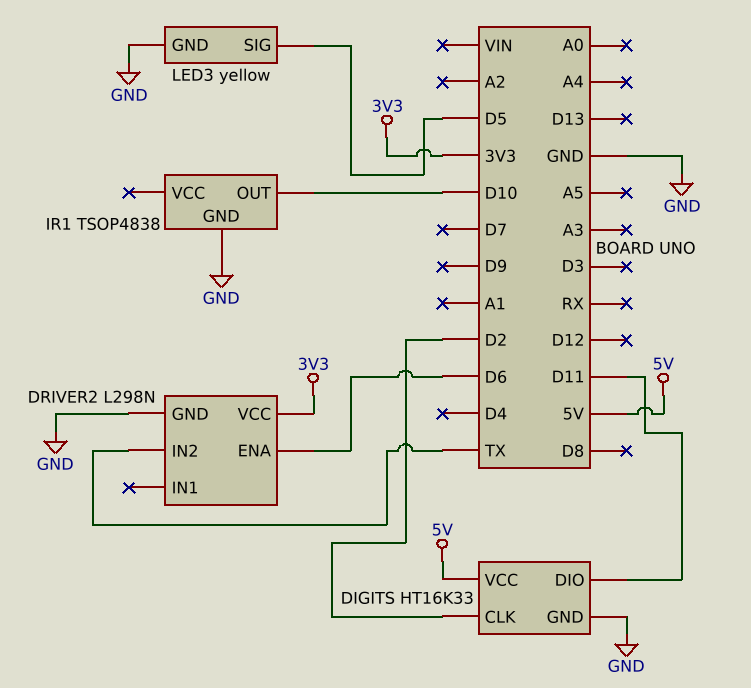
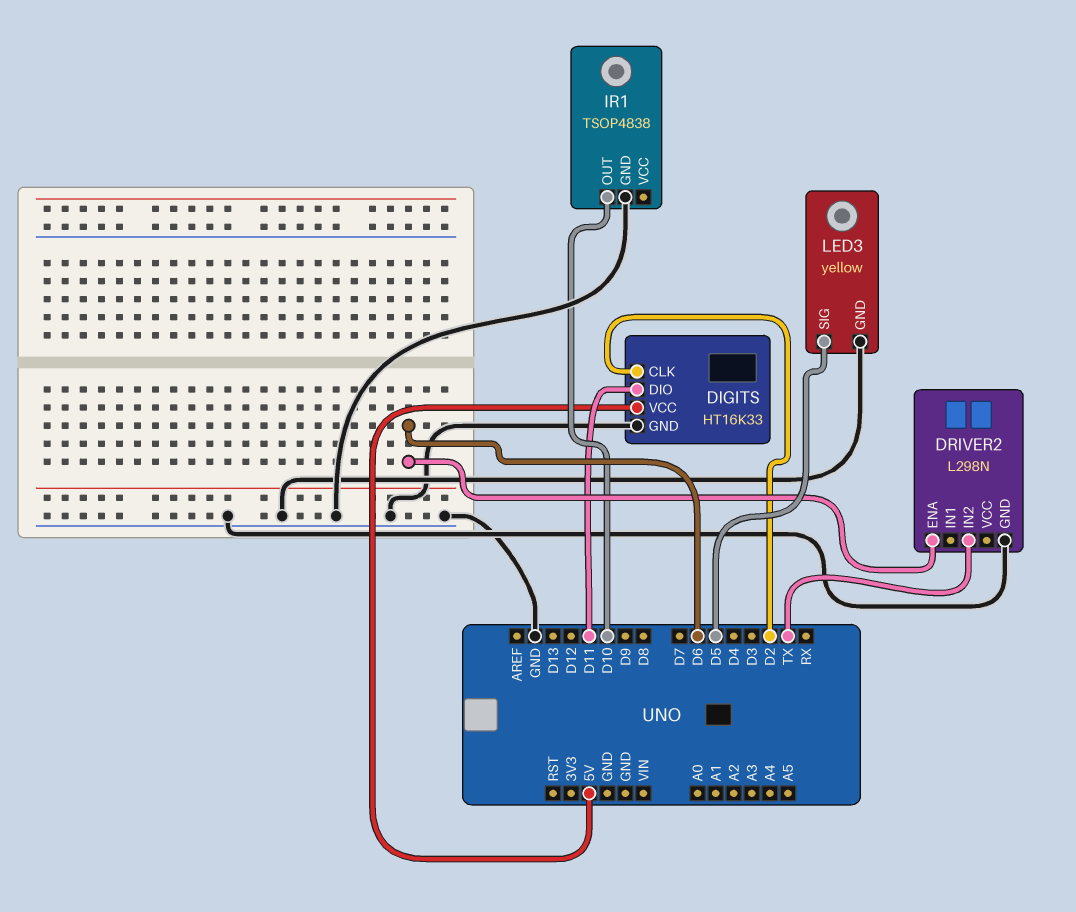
DRIVER2 pin VCC: 3V3 -> none

